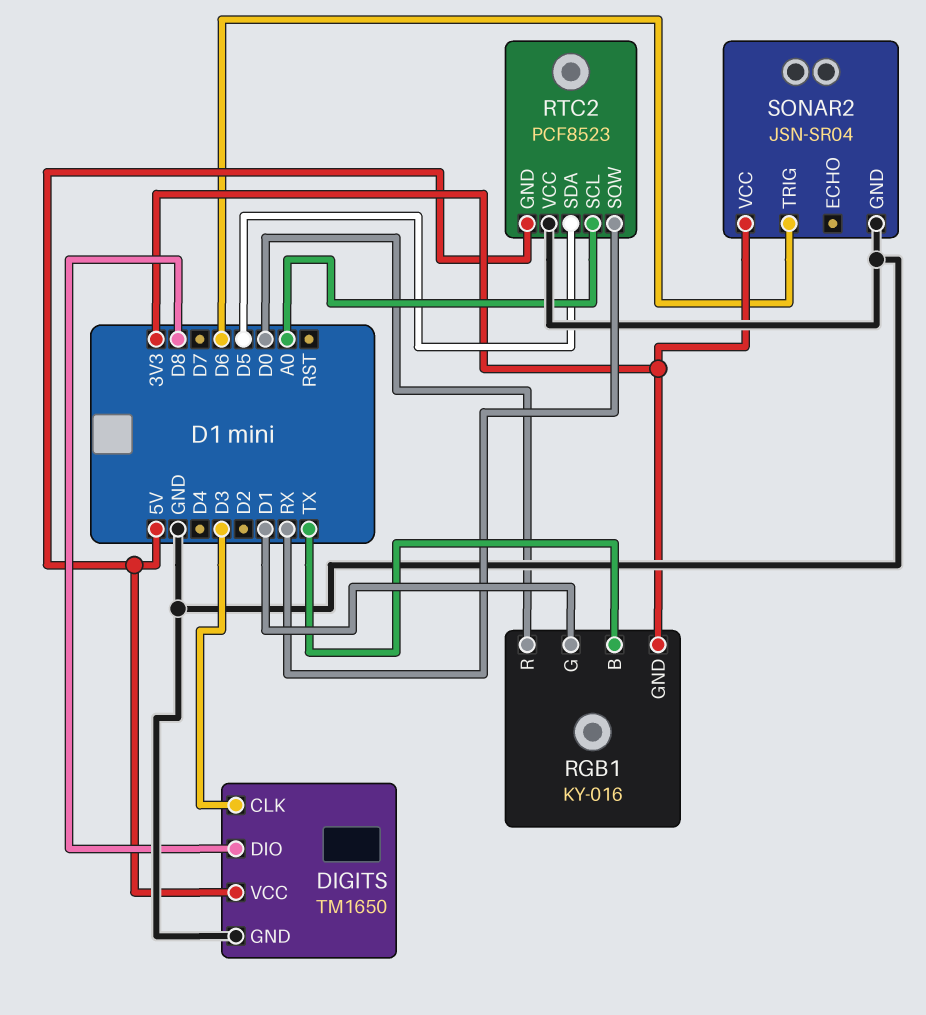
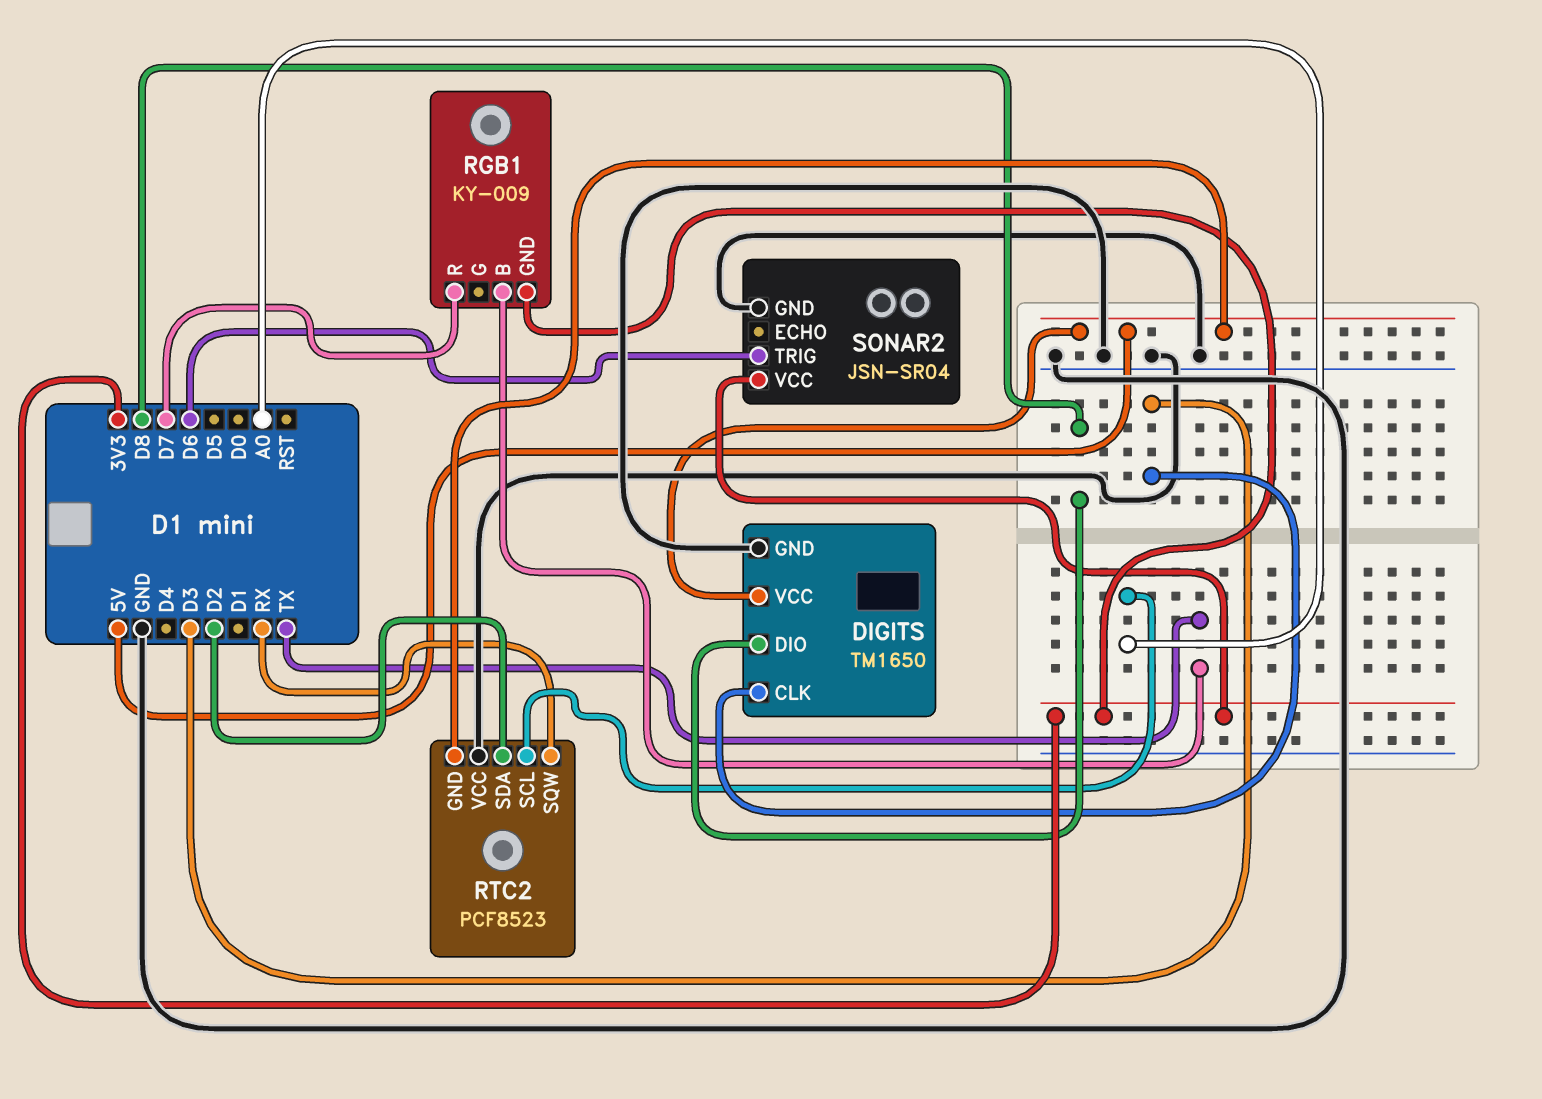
RGB1: KY-016 -> KY-009
RGB1 pin G: D1 -> none
RGB1 pin R: D0 -> D7
RTC2 pin SDA: D5 -> D2

